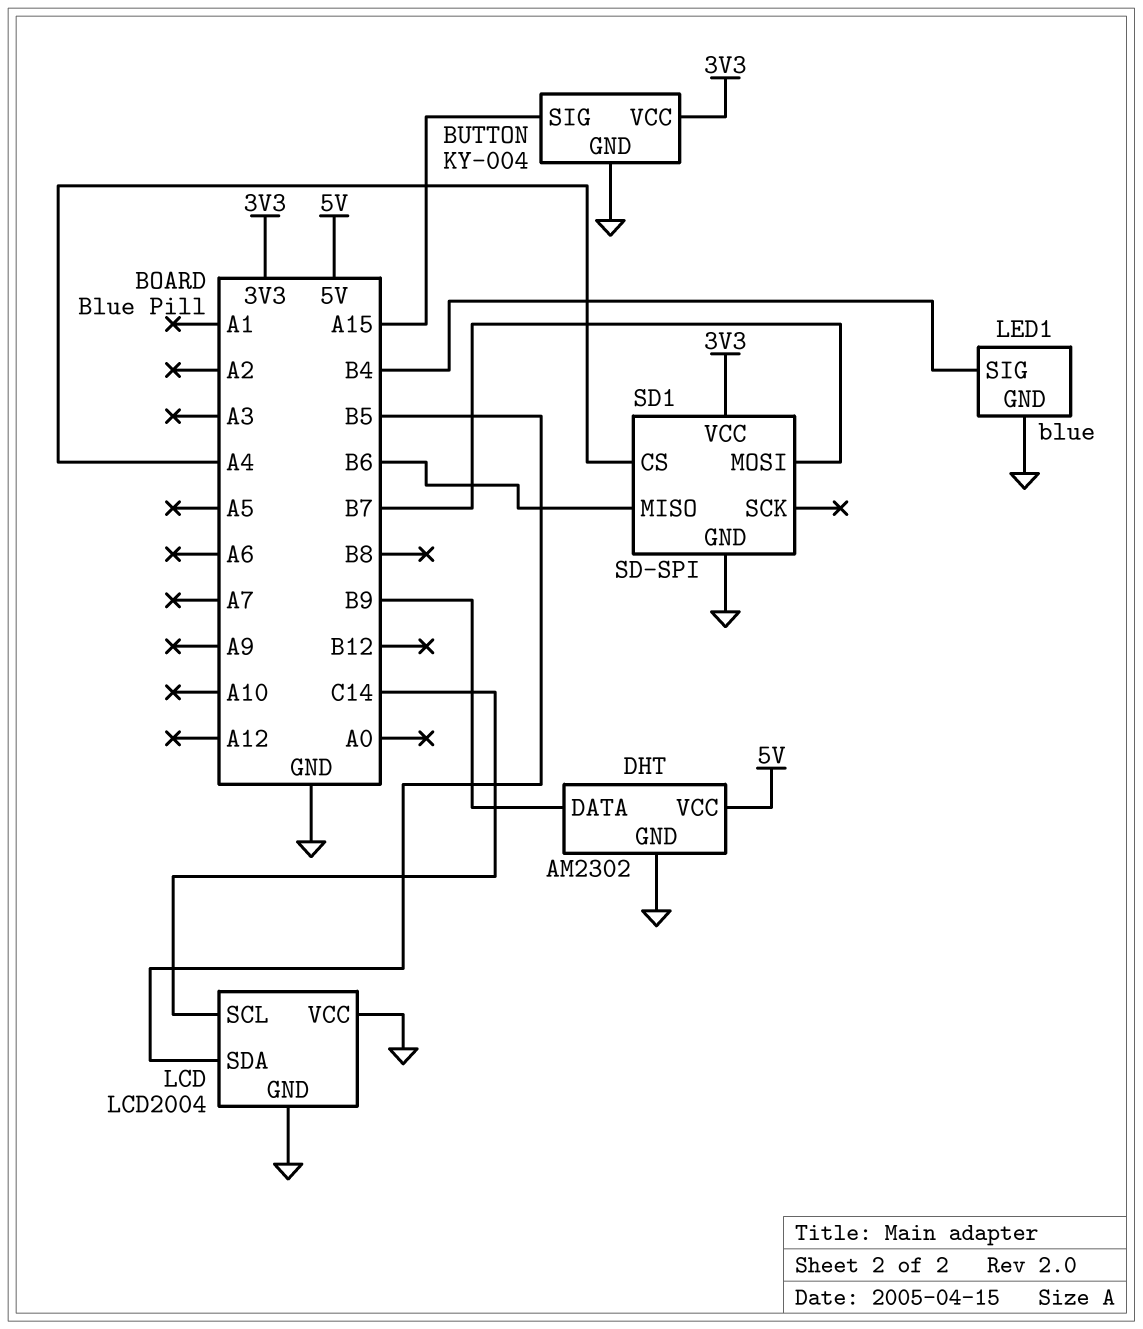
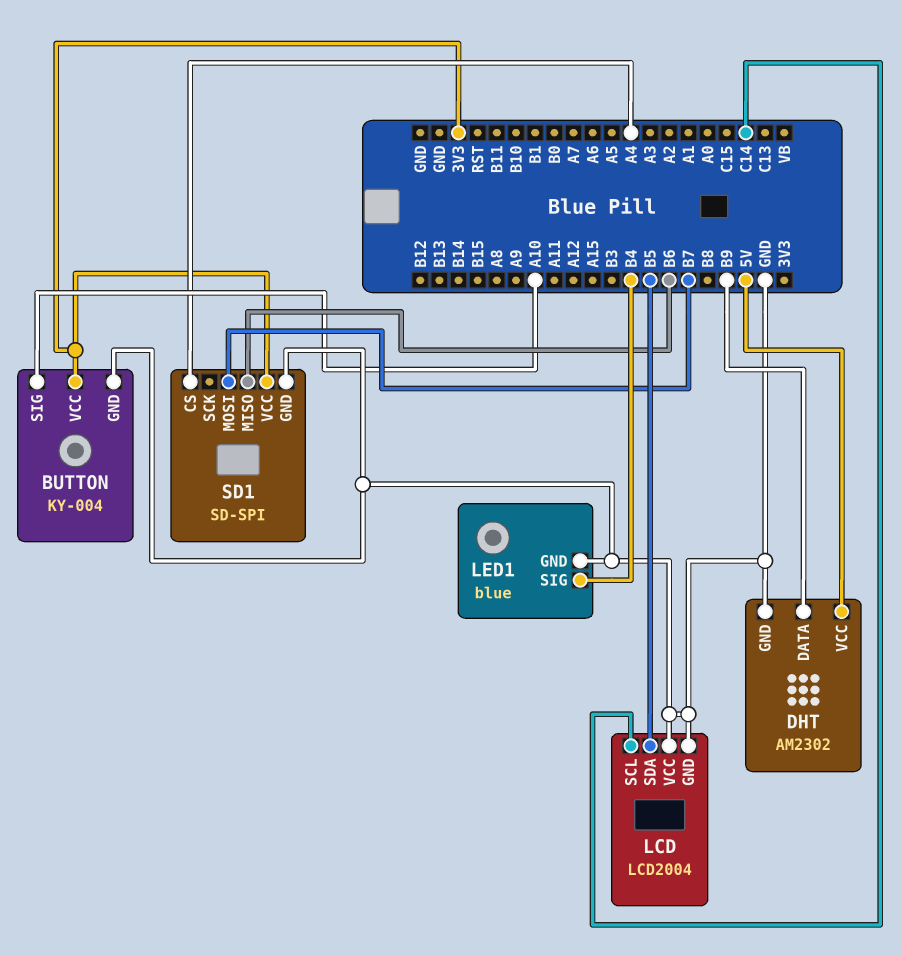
BUTTON pin SIG: A15 -> A10

